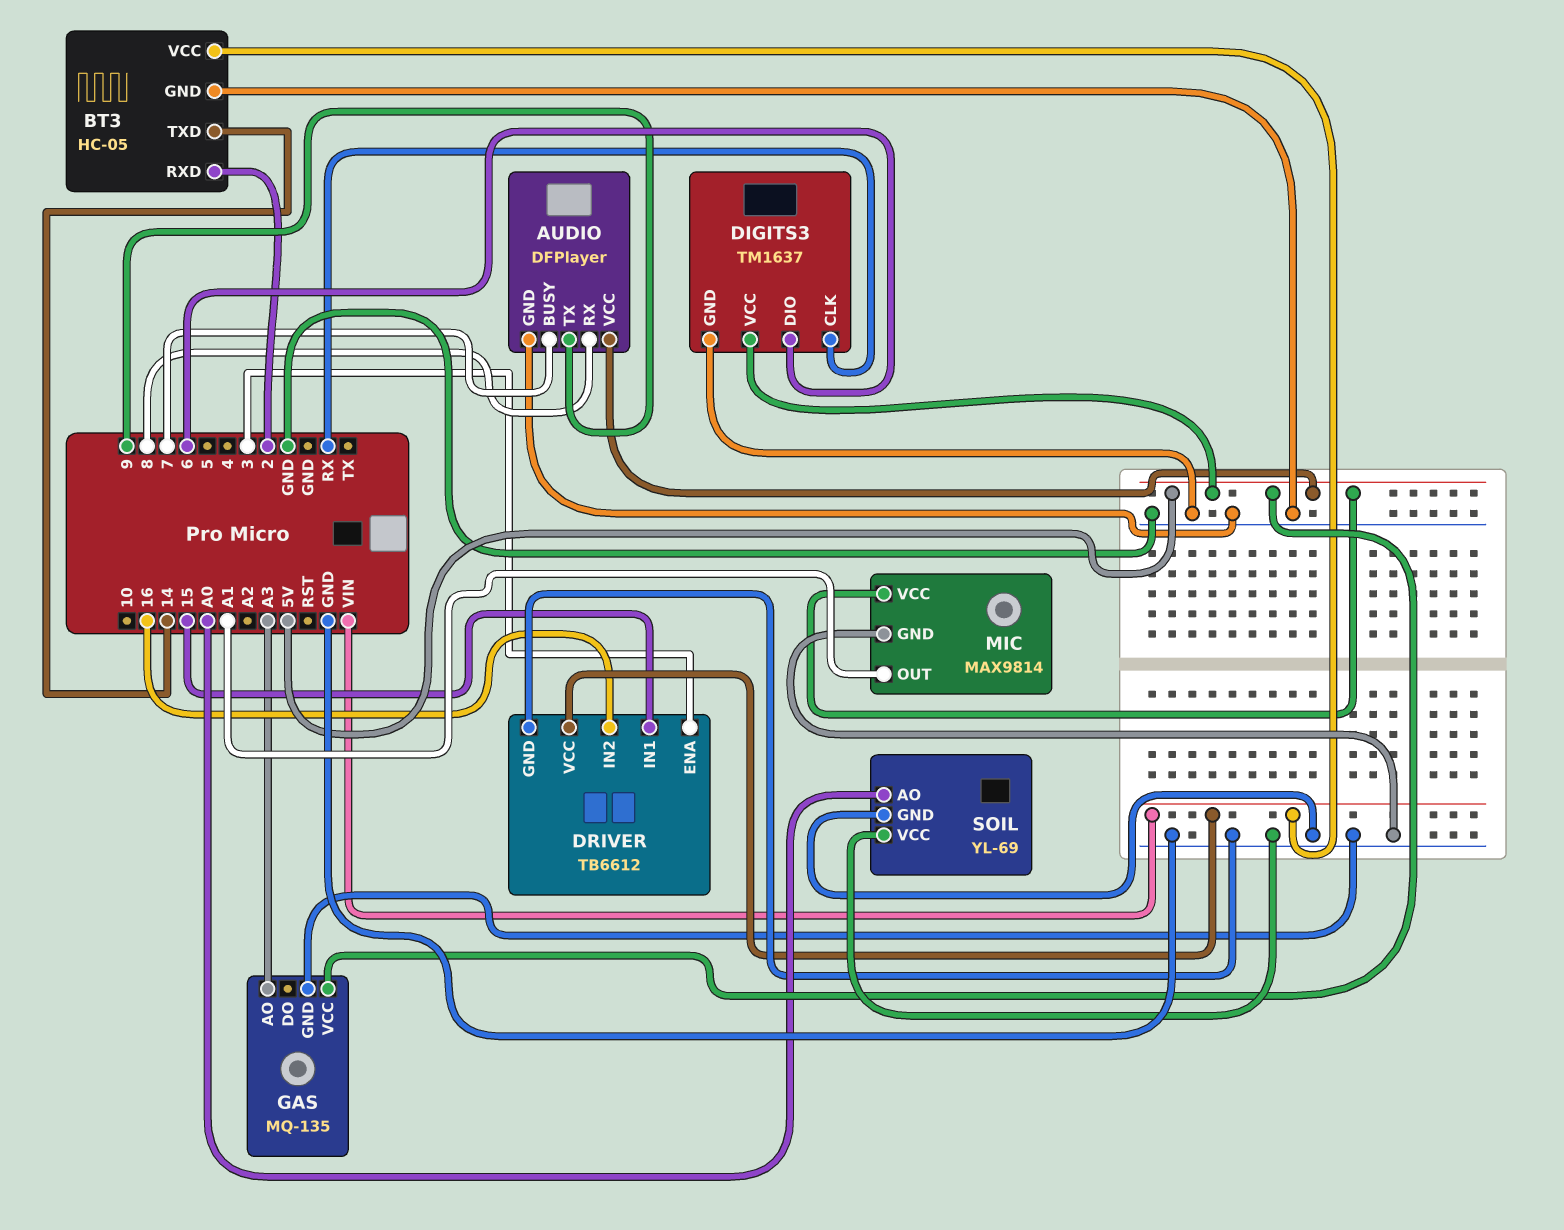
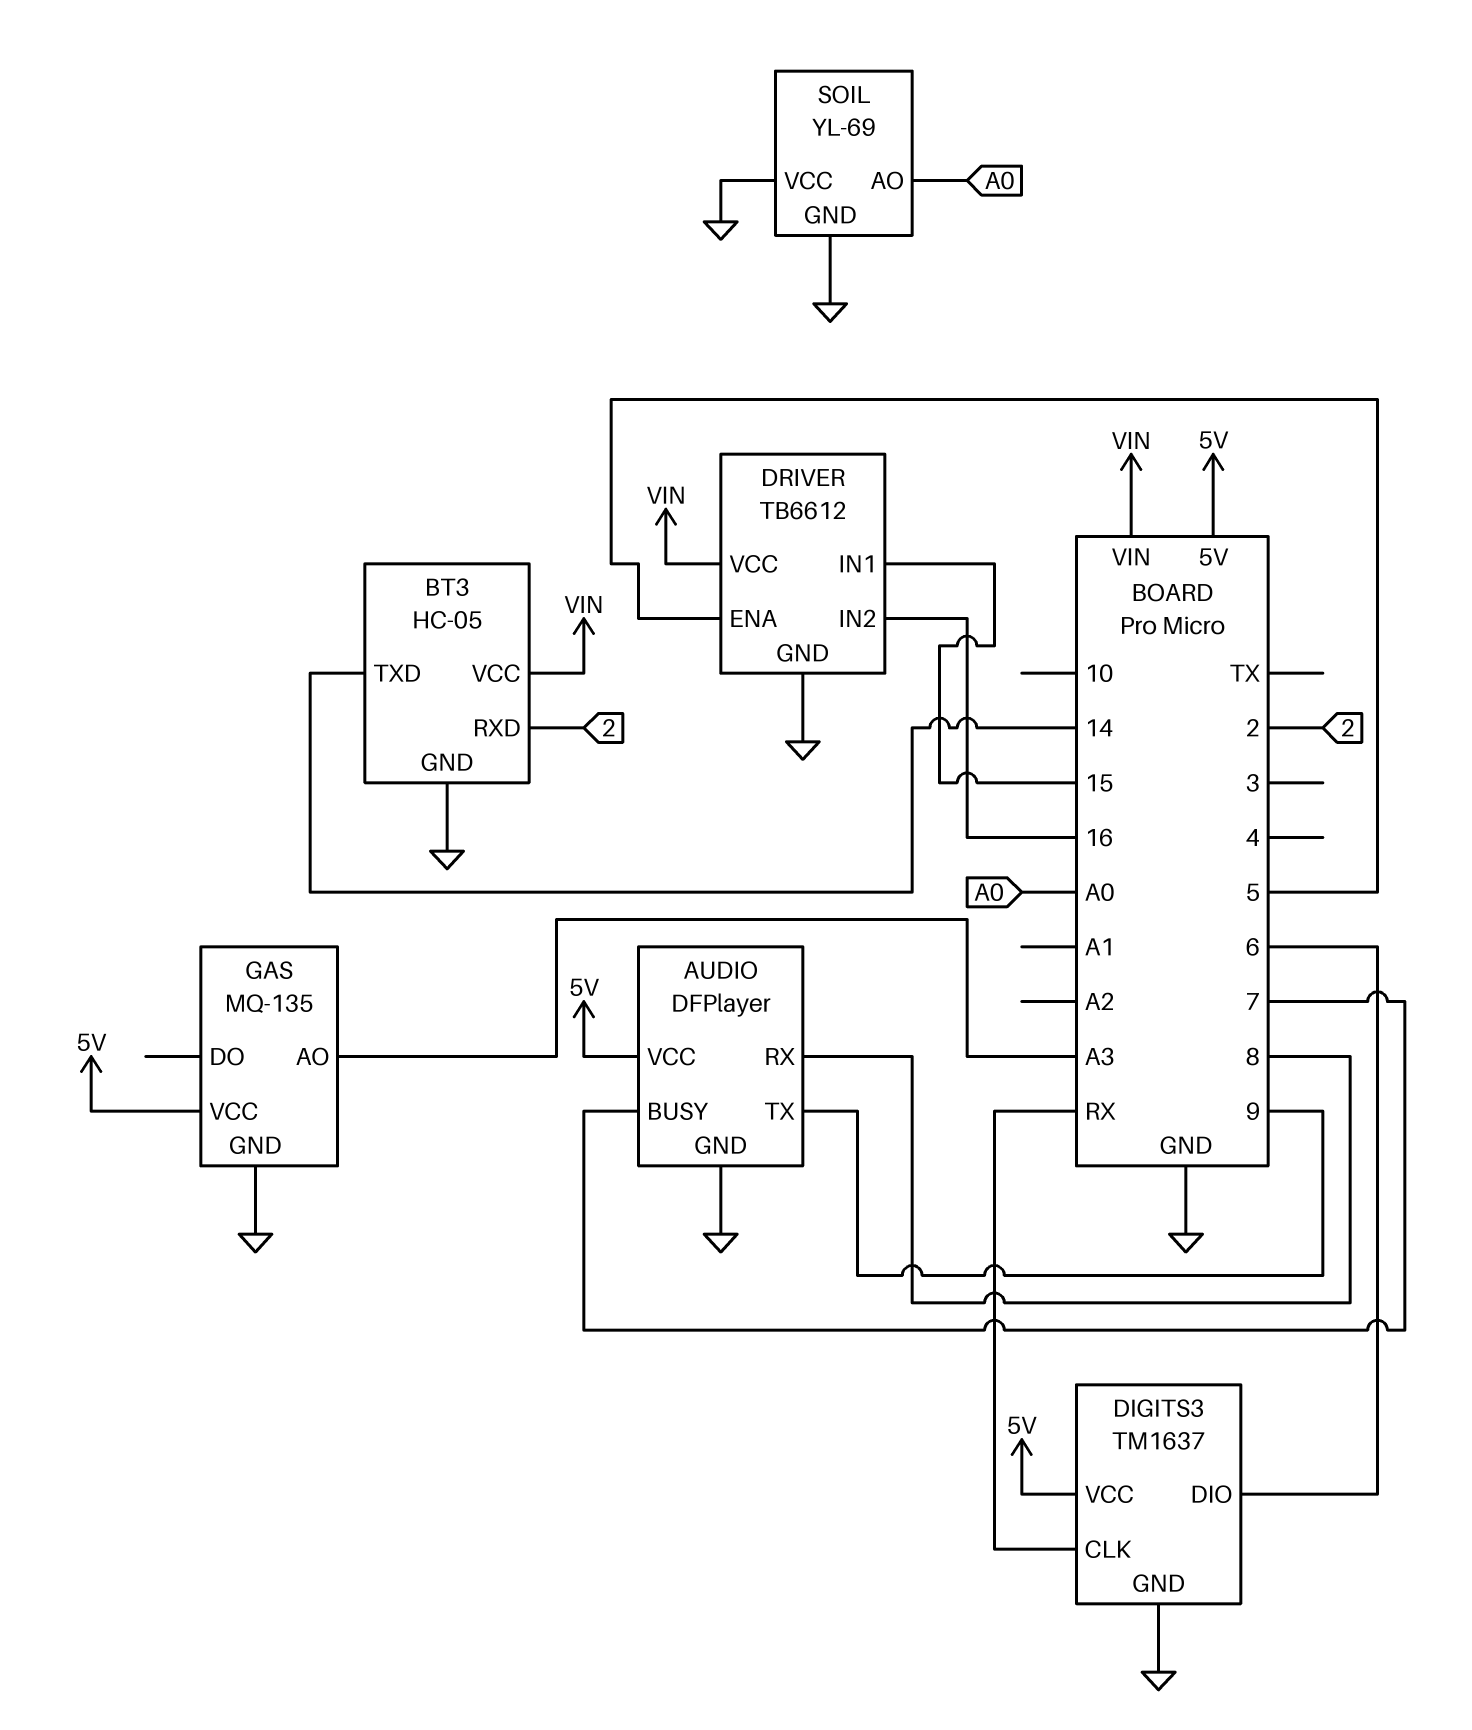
DRIVER pin ENA: 3 -> 5
MIC: MAX9814 -> none
MIC pin GND: GND -> none
MIC pin OUT: A1 -> none
MIC pin VCC: 5V -> none

